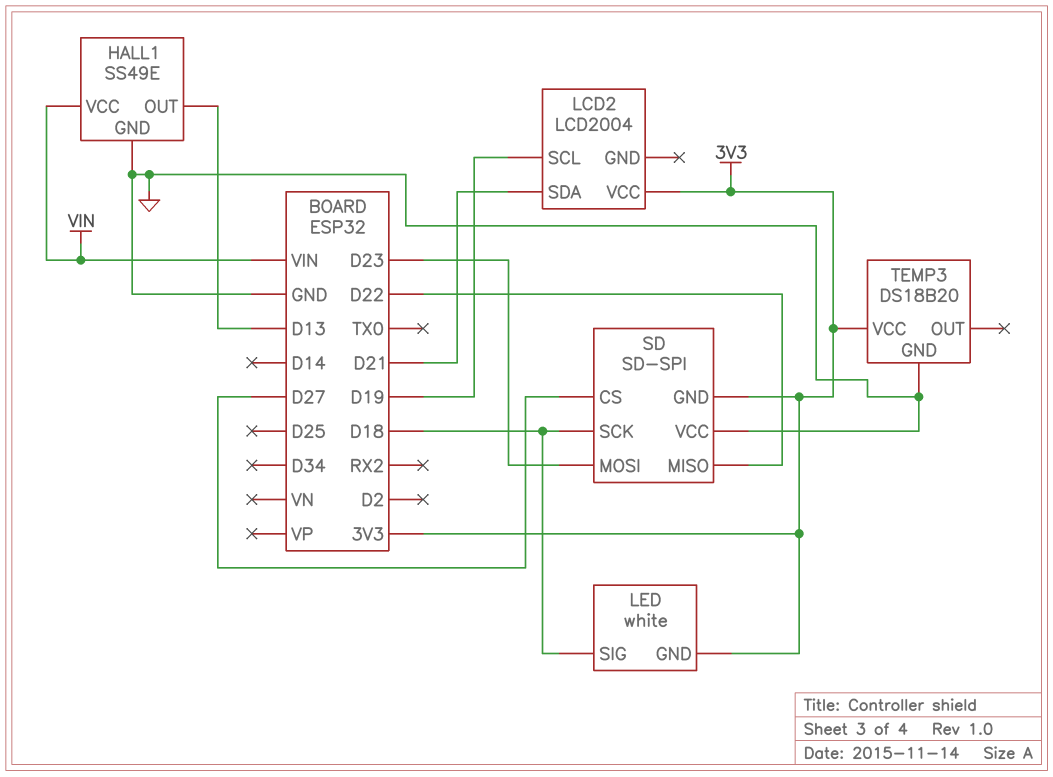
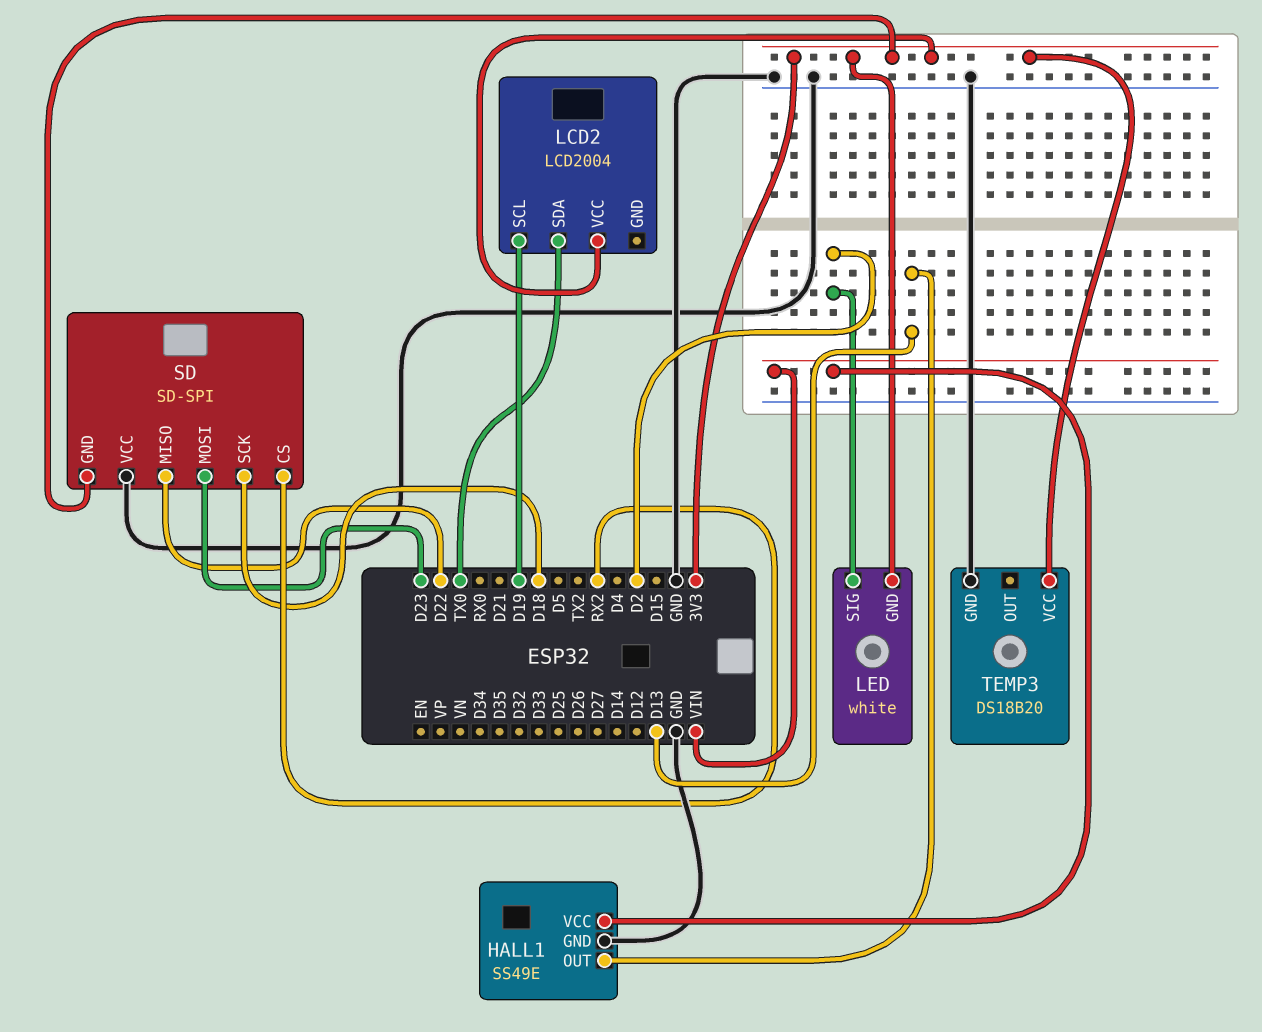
LCD2 pin SDA: D21 -> TX0
LED pin SIG: D18 -> D2
SD pin CS: D27 -> RX2

